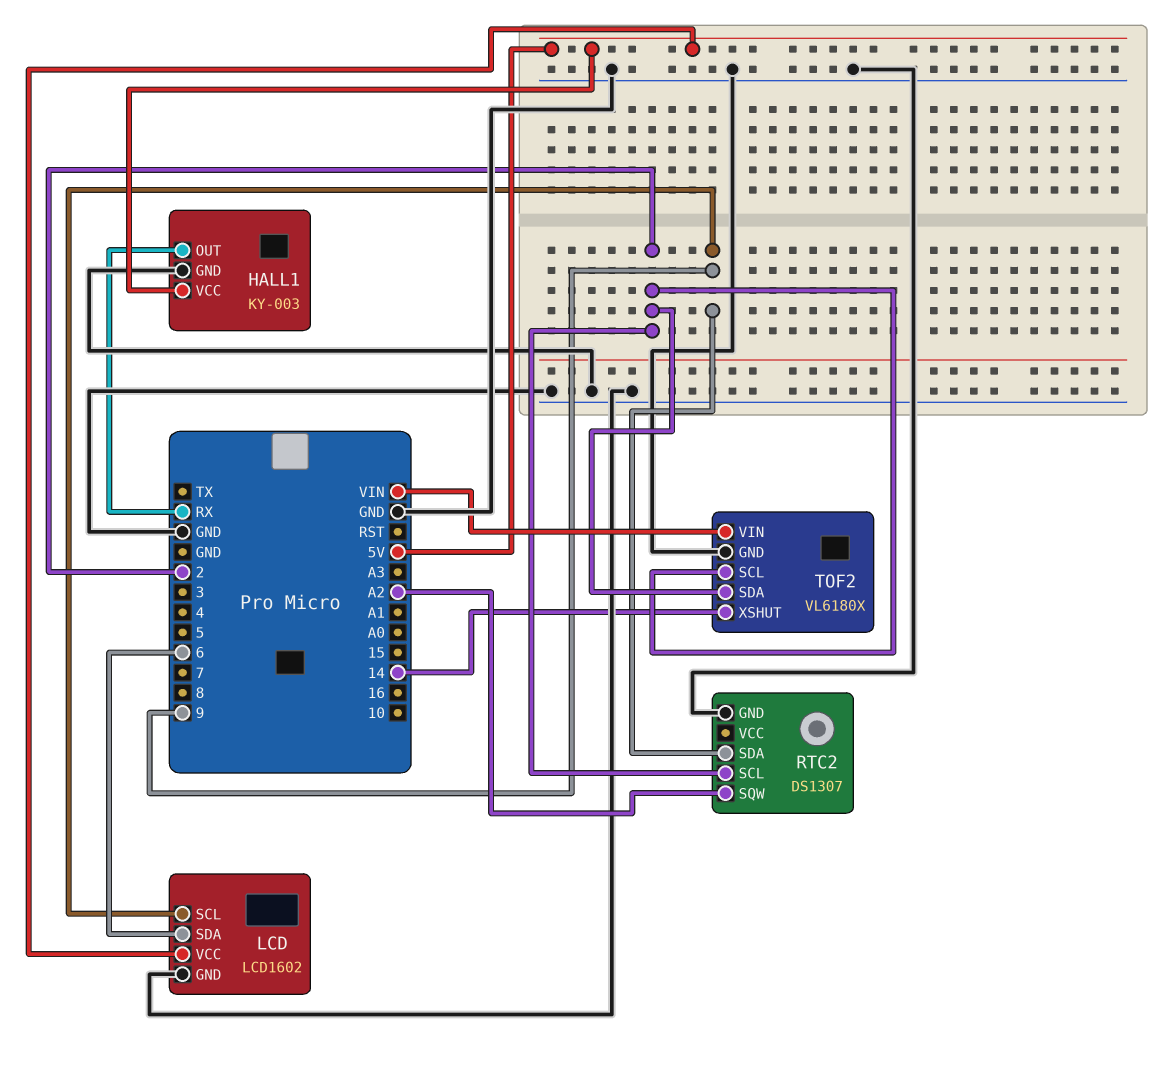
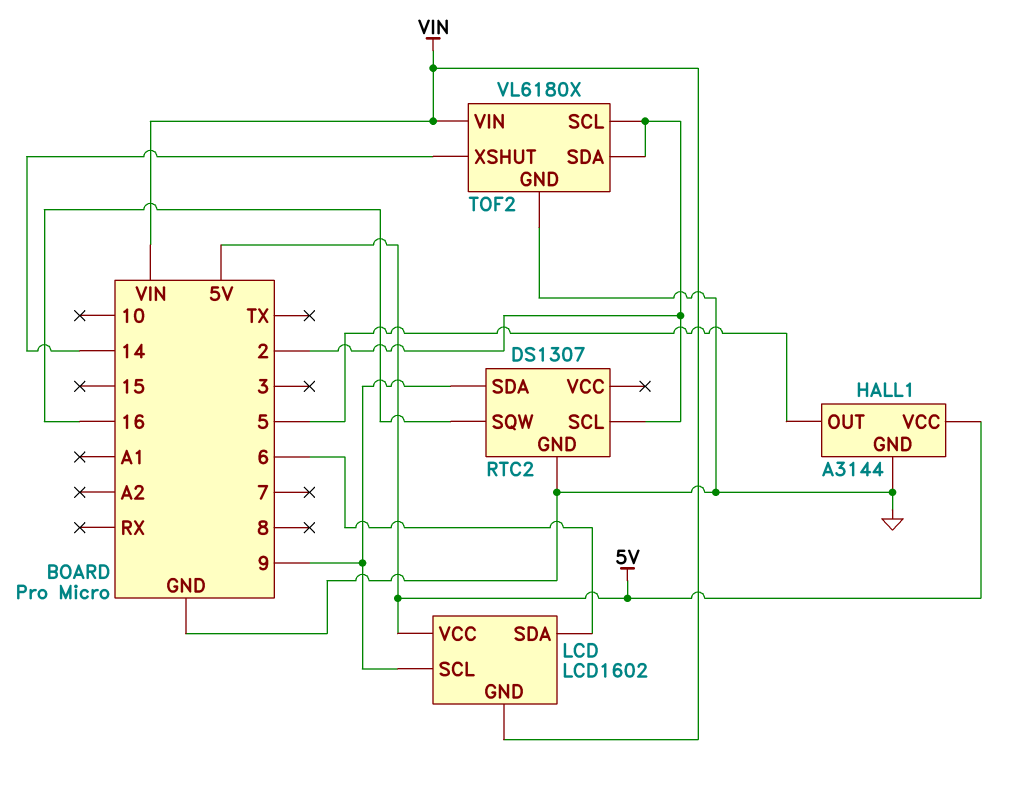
HALL1: KY-003 -> A3144
HALL1 pin OUT: RX -> 5
LCD pin GND: GND -> VIN
RTC2 pin SQW: A2 -> 16

